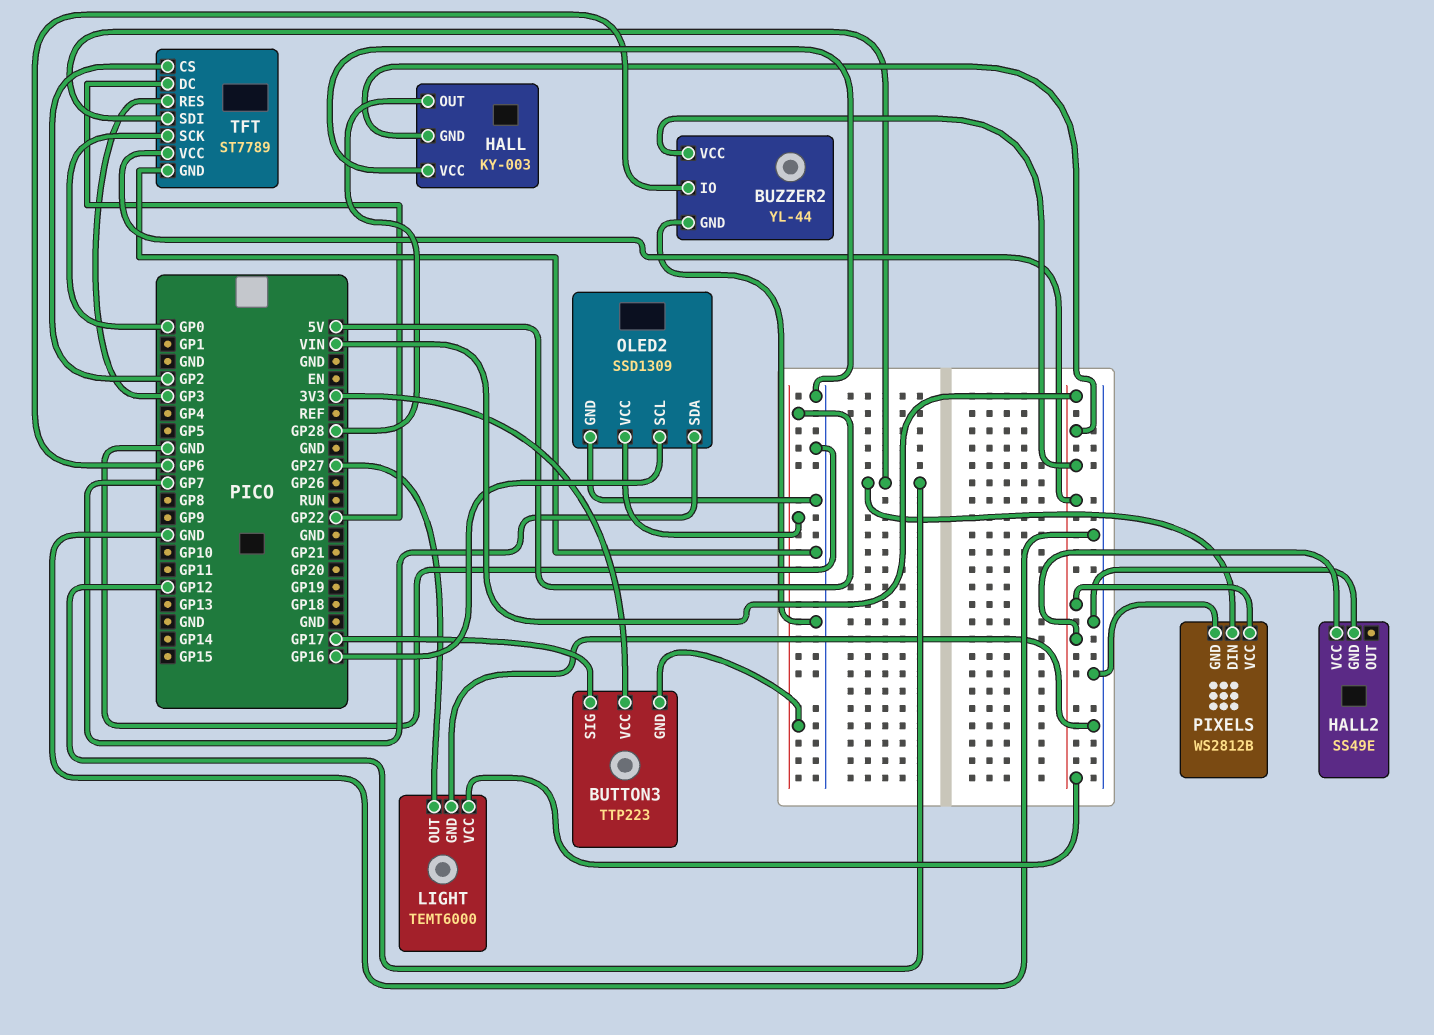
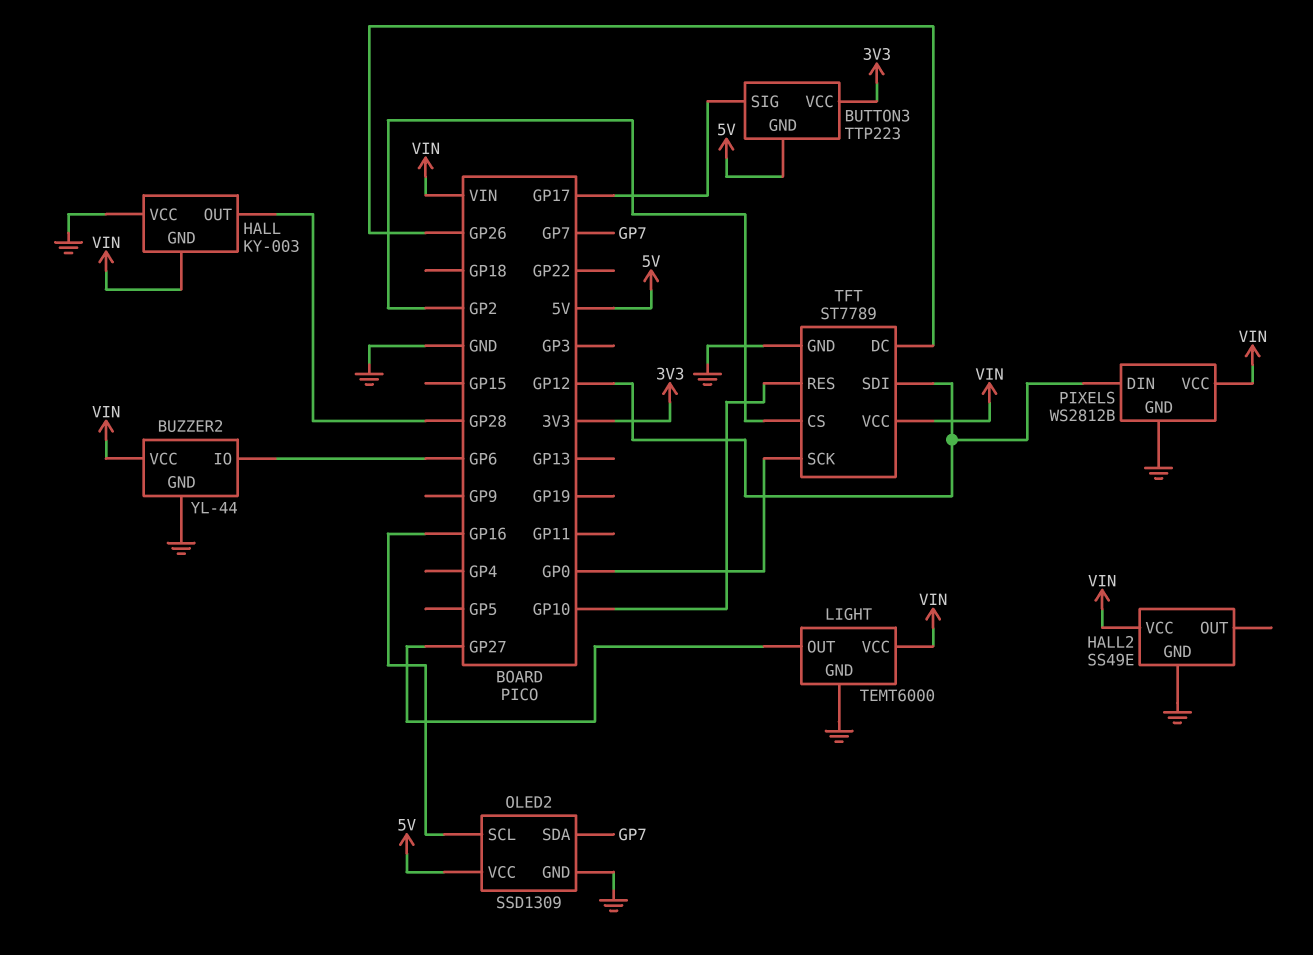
TFT pin DC: GP22 -> GP26
TFT pin RES: GP3 -> GP10

